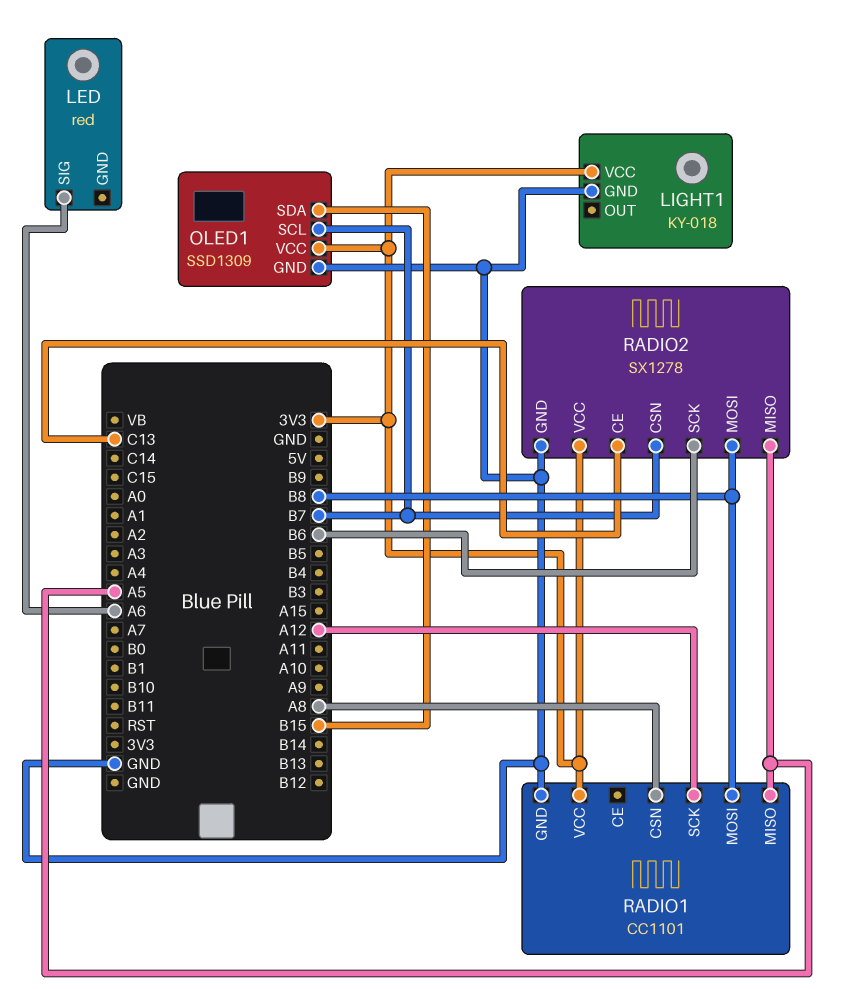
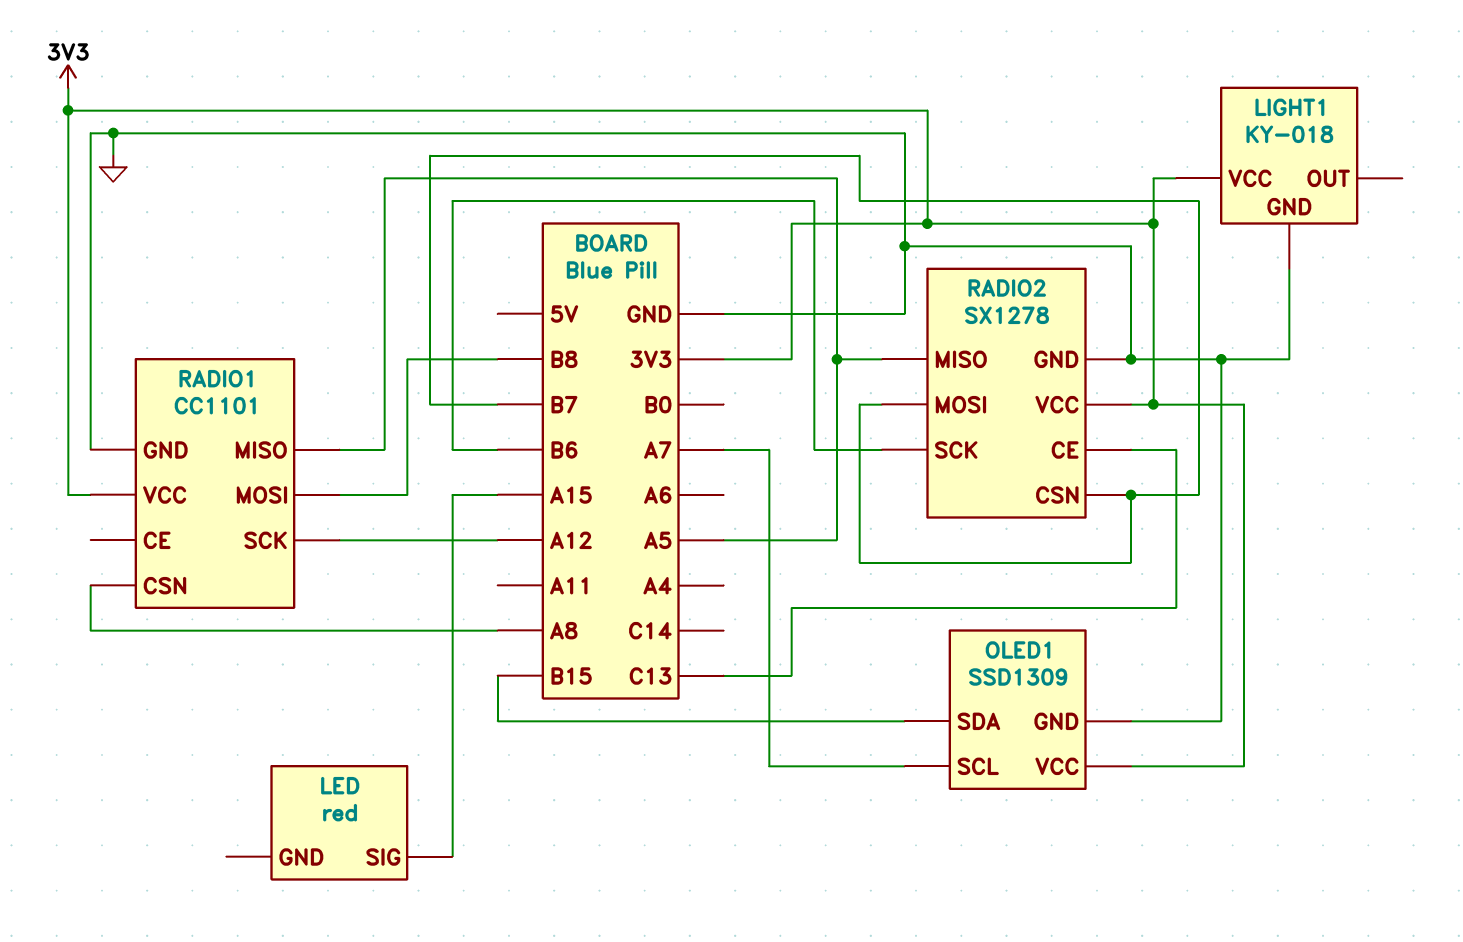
LED pin SIG: A6 -> A15
OLED1 pin SCL: B7 -> A7
RADIO2 pin MOSI: B8 -> B7

